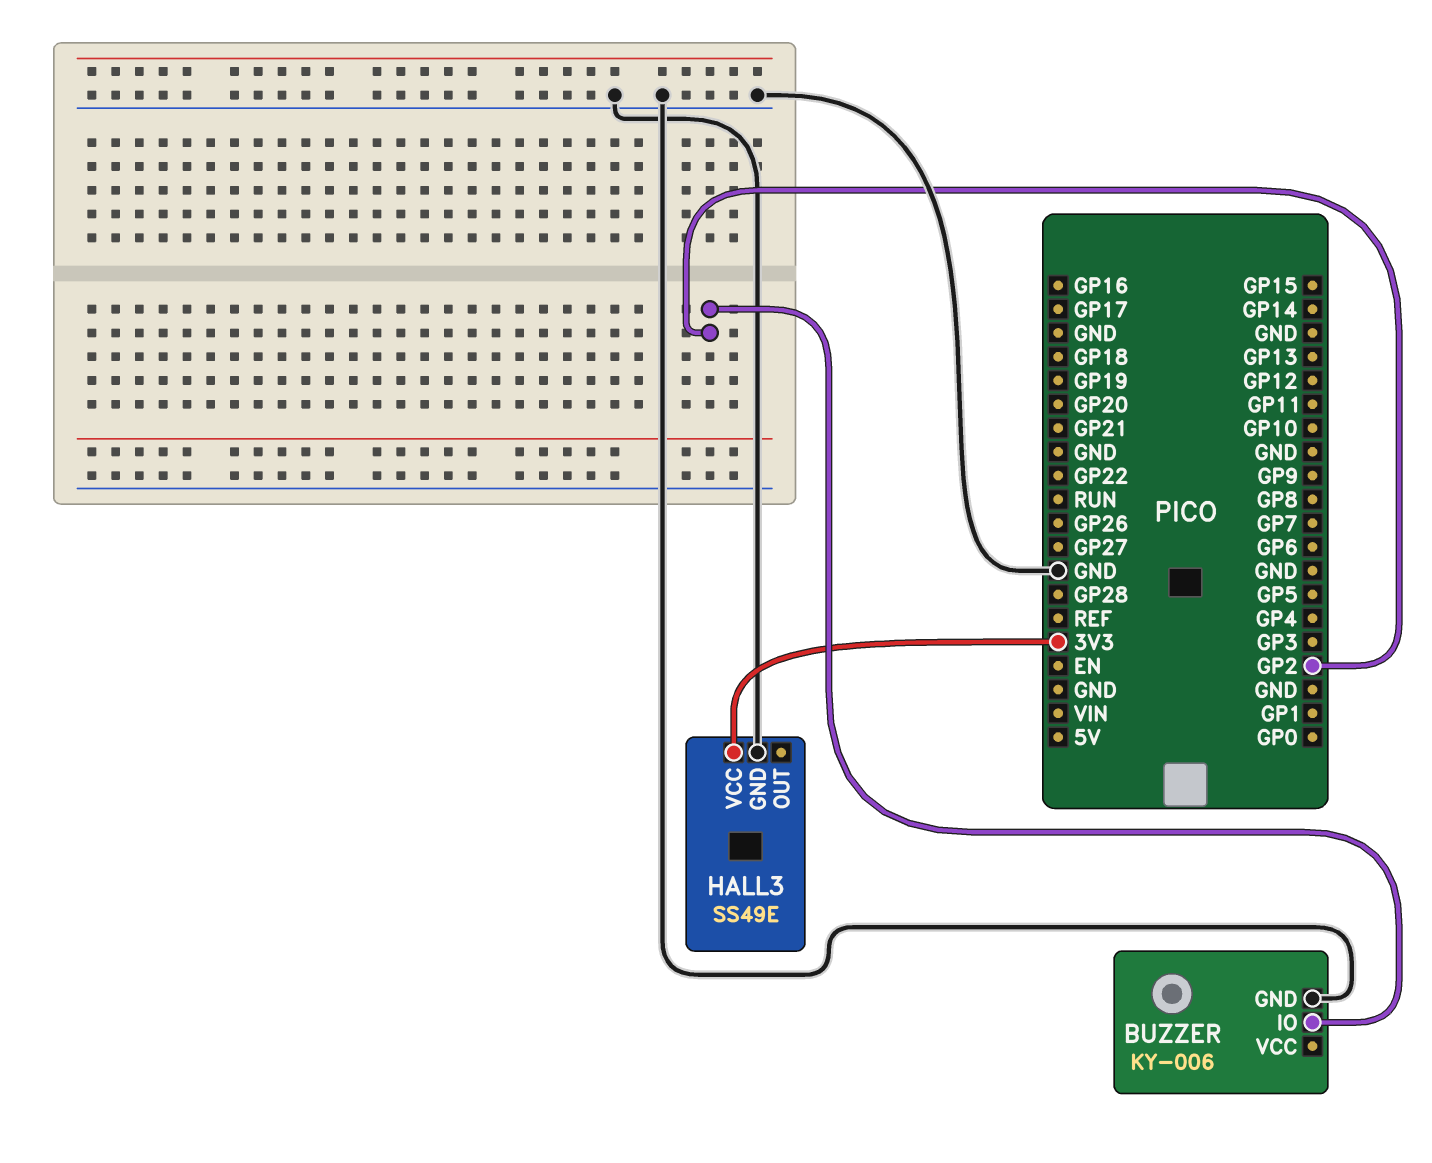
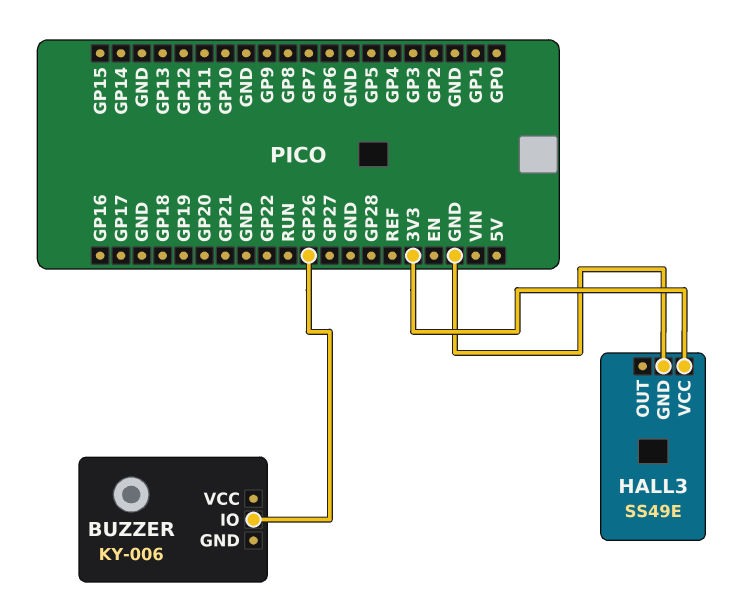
BUZZER pin GND: GND -> none
BUZZER pin IO: GP2 -> GP26

